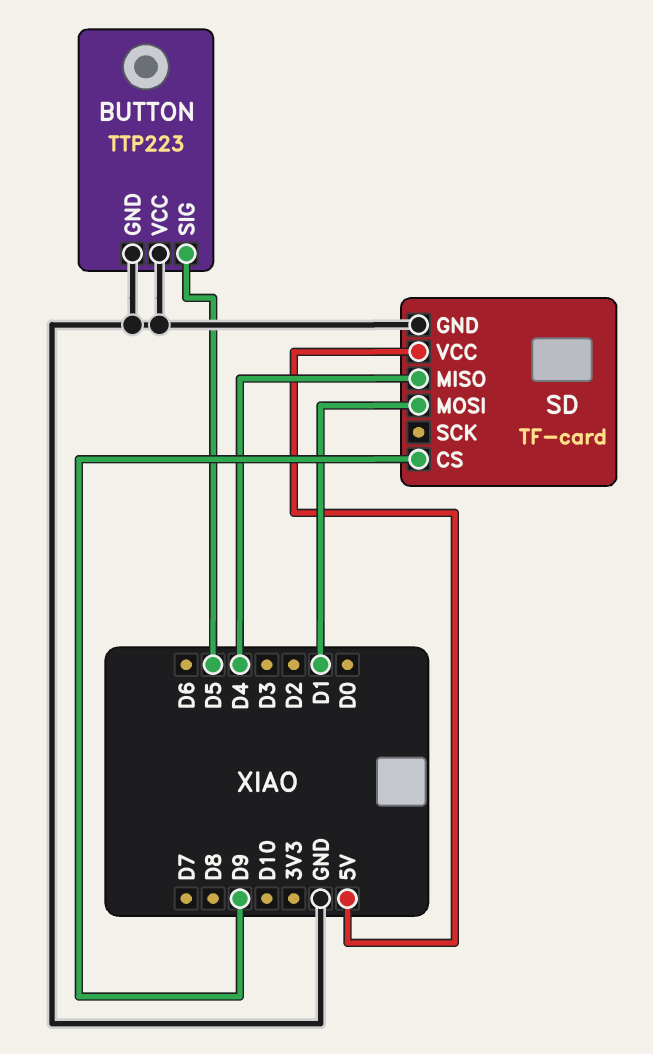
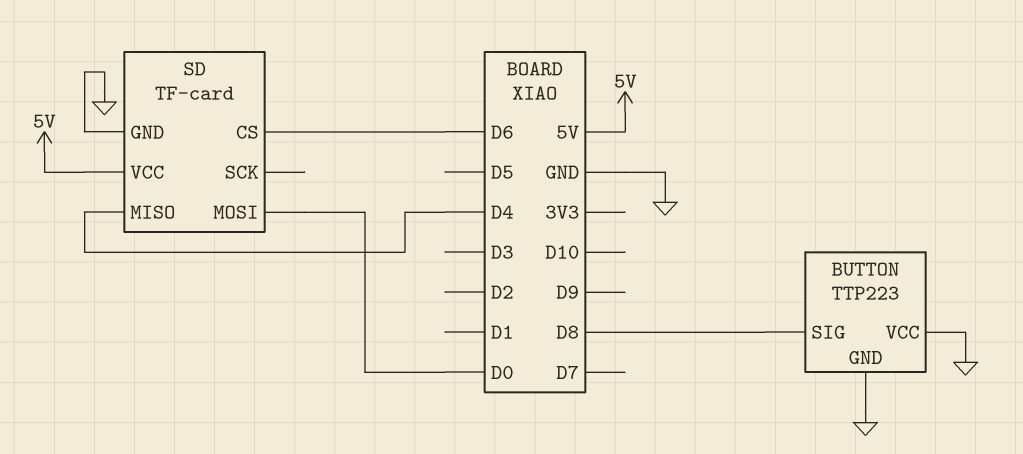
BUTTON pin SIG: D5 -> D8
SD pin CS: D9 -> D6
SD pin MOSI: D1 -> D0

